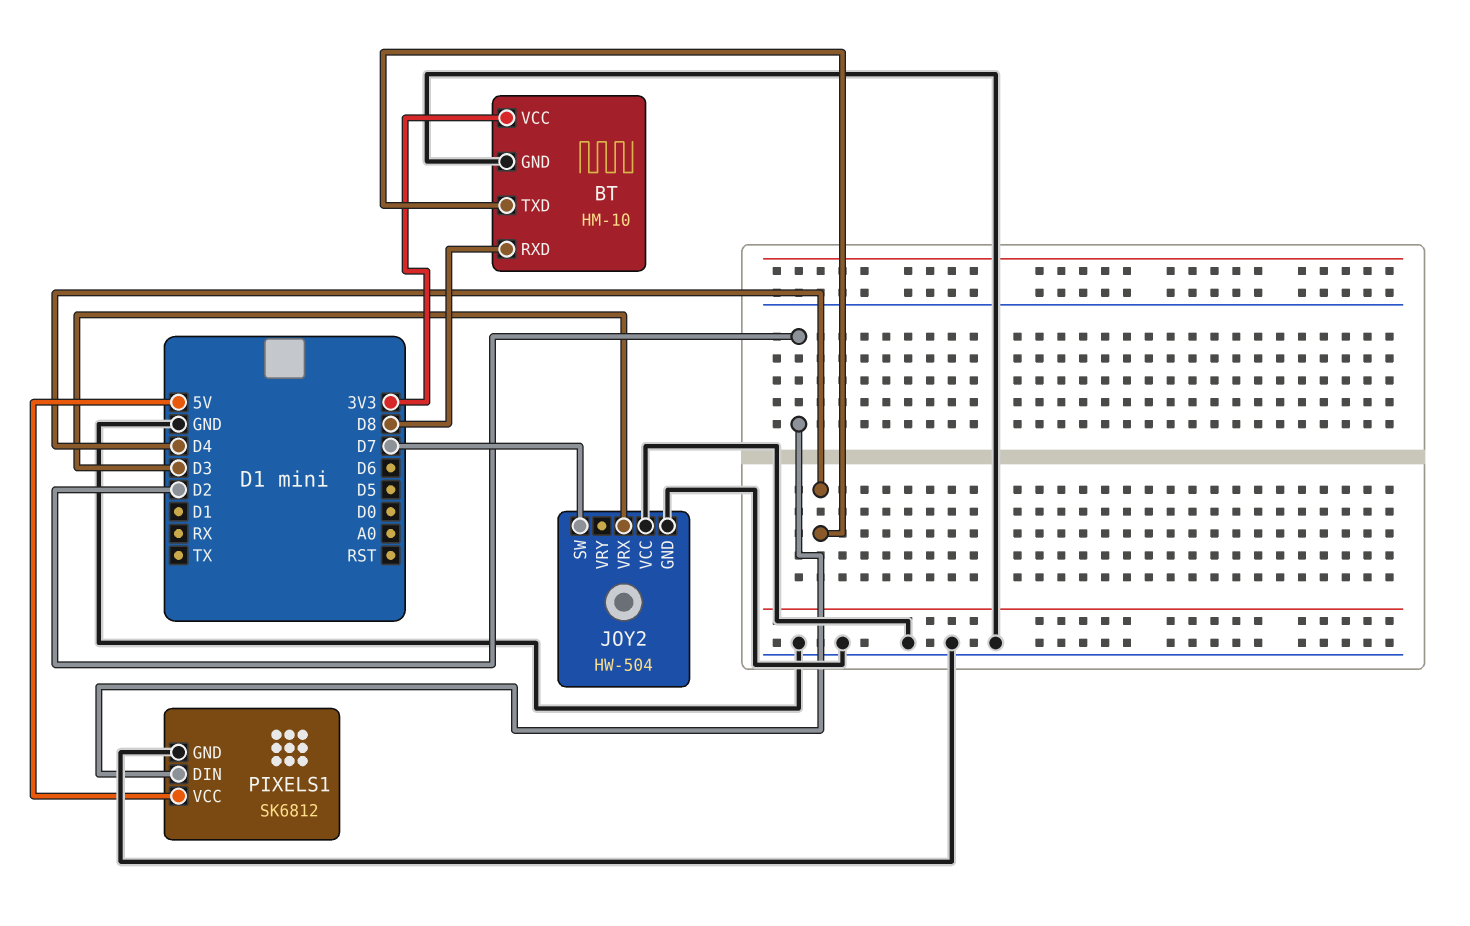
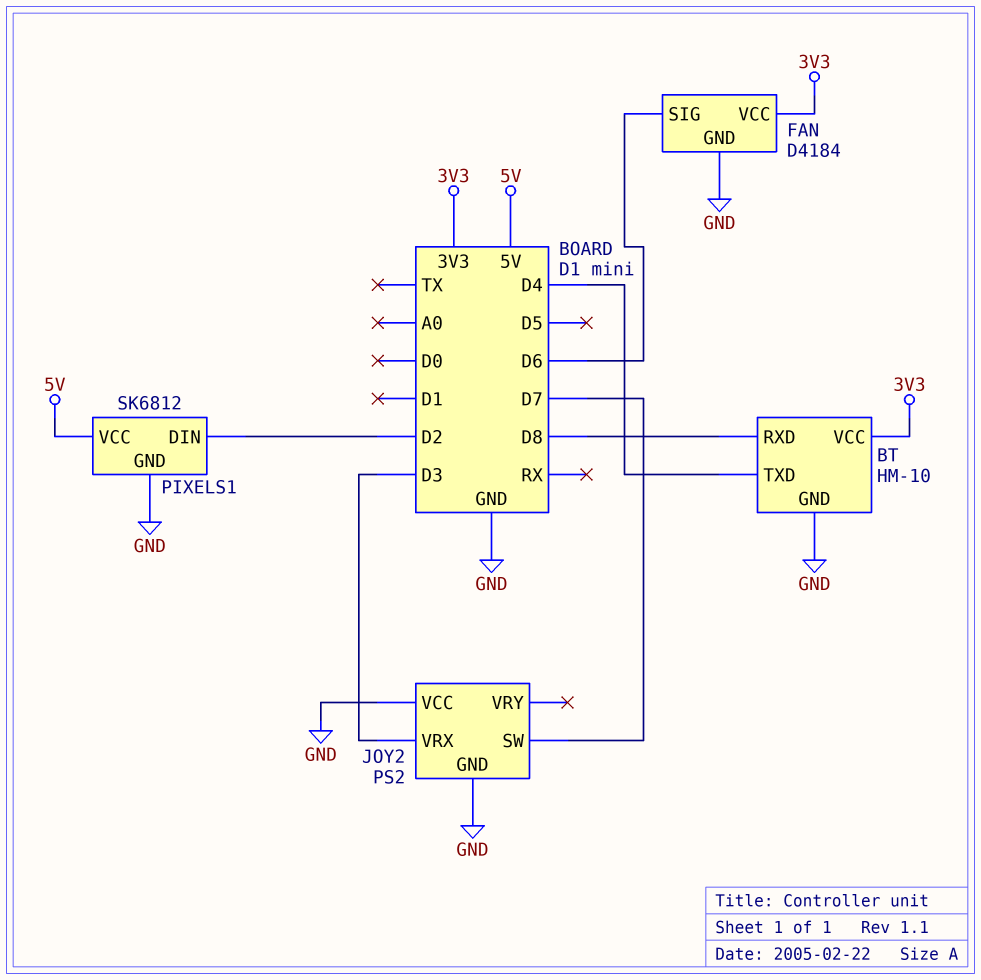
FAN: none -> D4184
FAN pin GND: none -> GND
FAN pin SIG: none -> D6
FAN pin VCC: none -> 3V3
JOY2: HW-504 -> PS2

